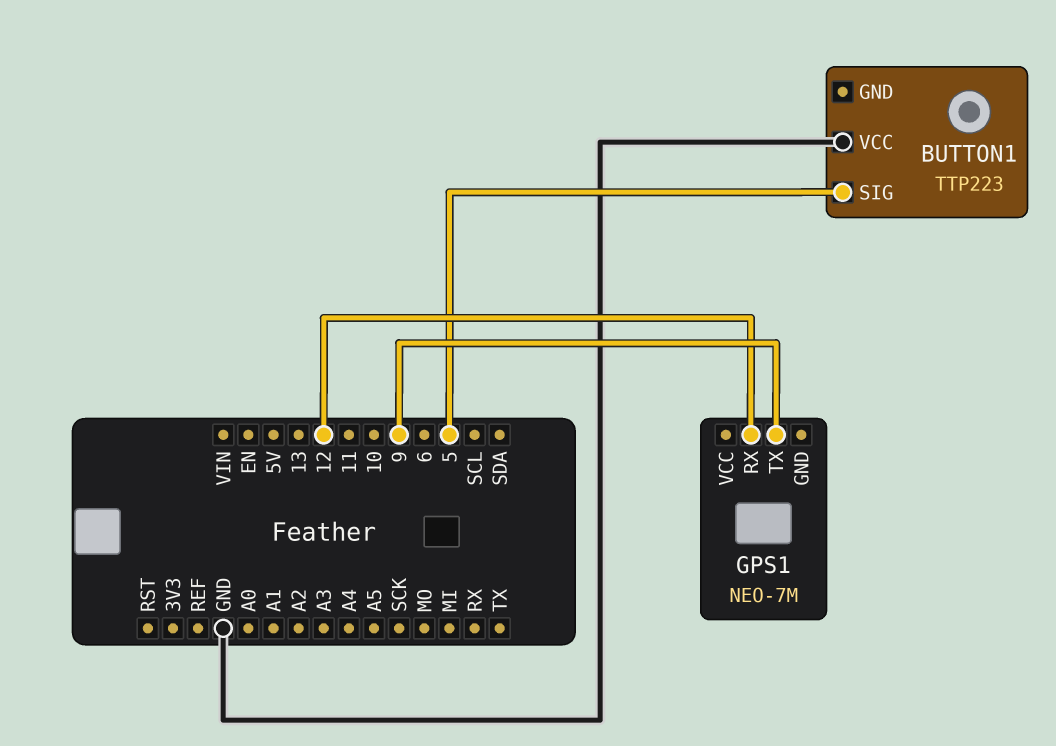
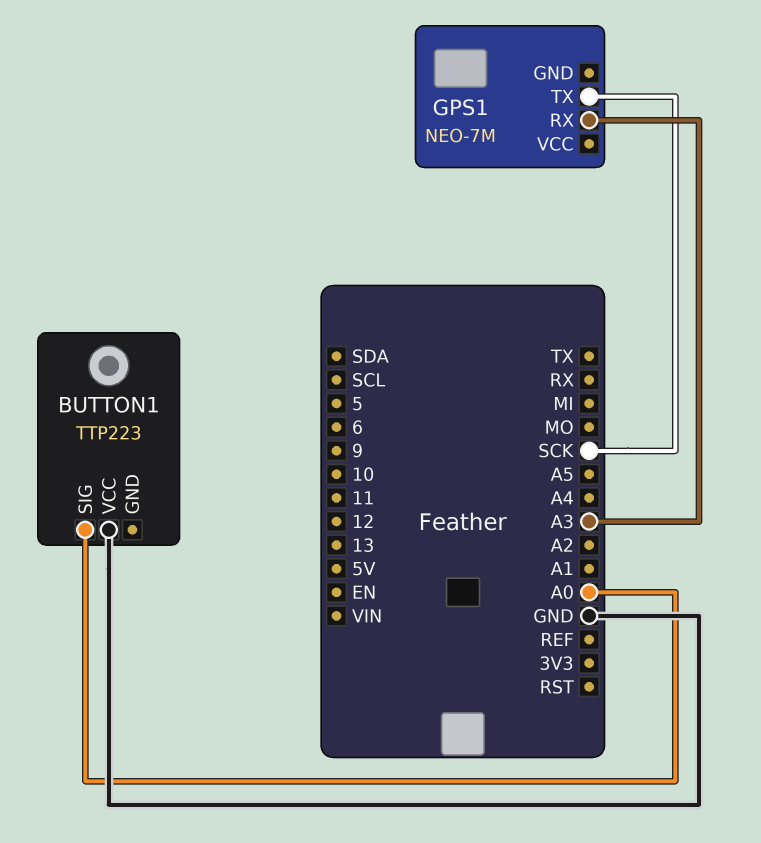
BUTTON1 pin SIG: 5 -> A0
GPS1 pin RX: 12 -> A3
GPS1 pin TX: 9 -> SCK

